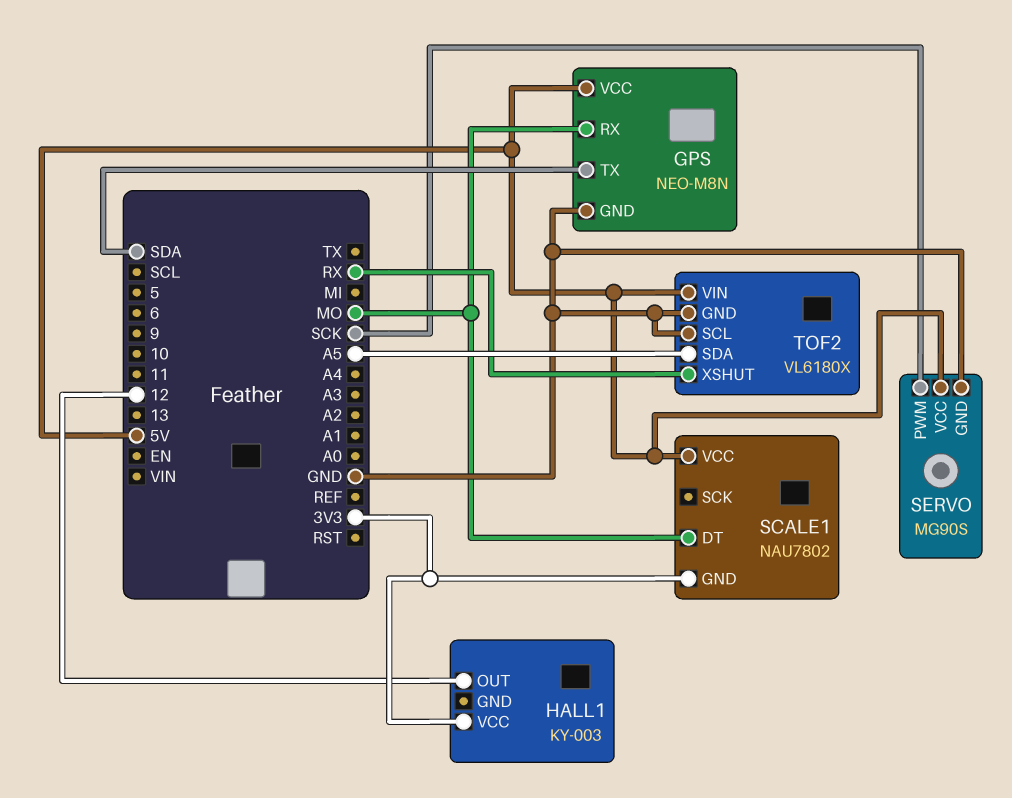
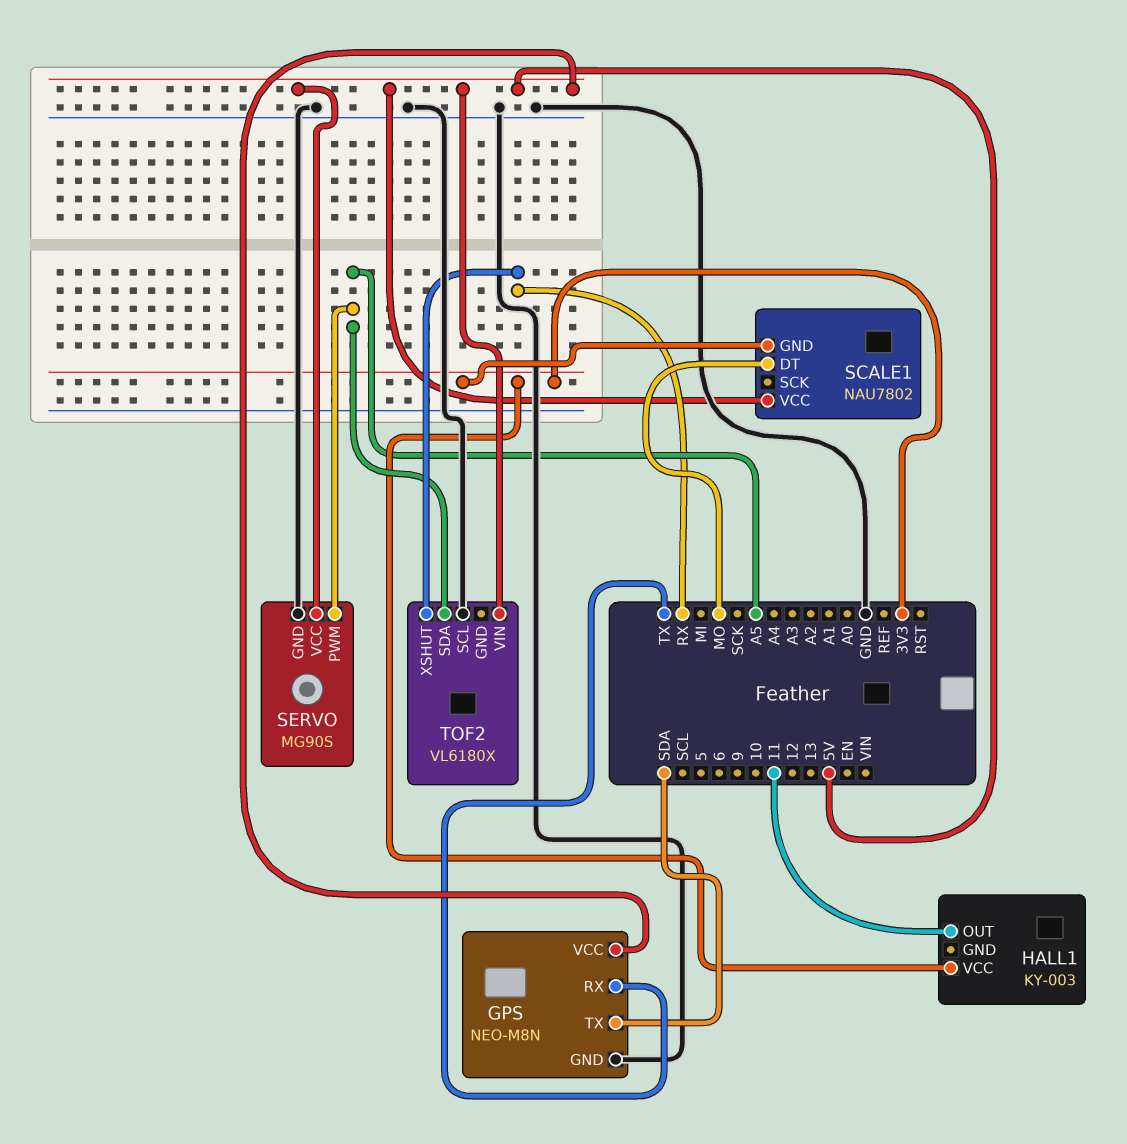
GPS pin RX: MO -> TX
HALL1 pin OUT: 12 -> 11
SERVO pin PWM: SCK -> A5
TOF2 pin GND: GND -> none

